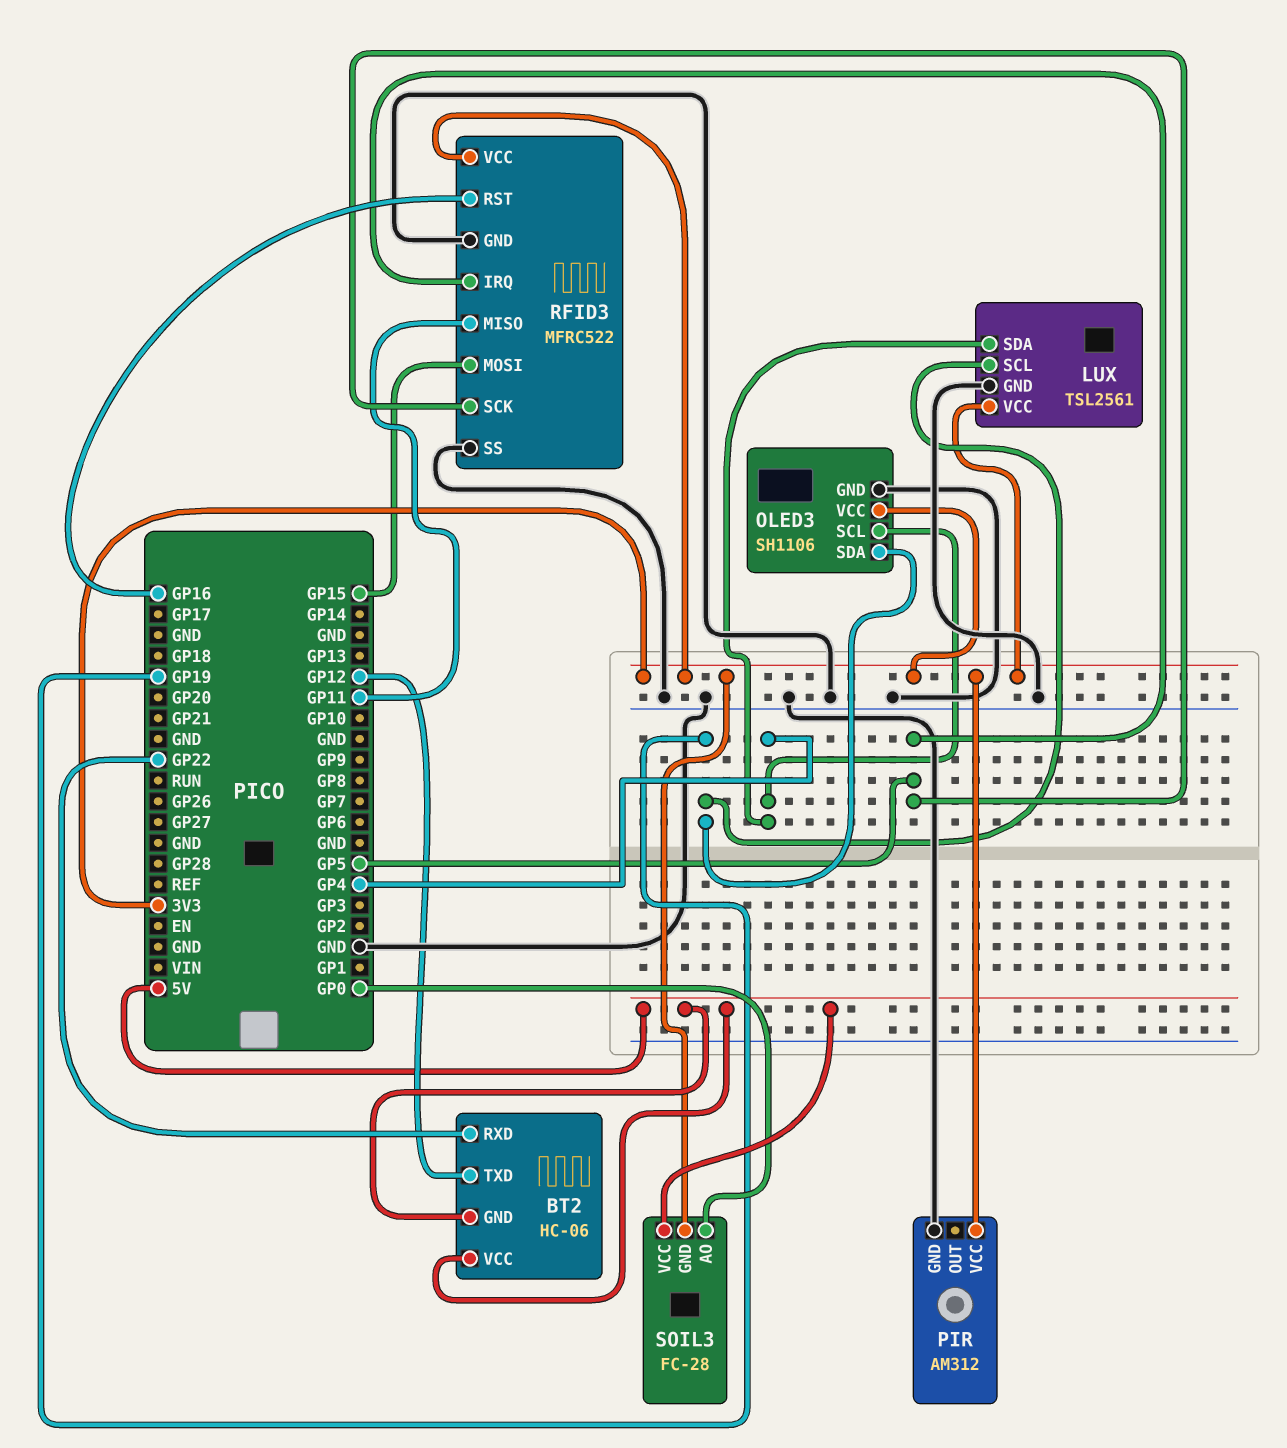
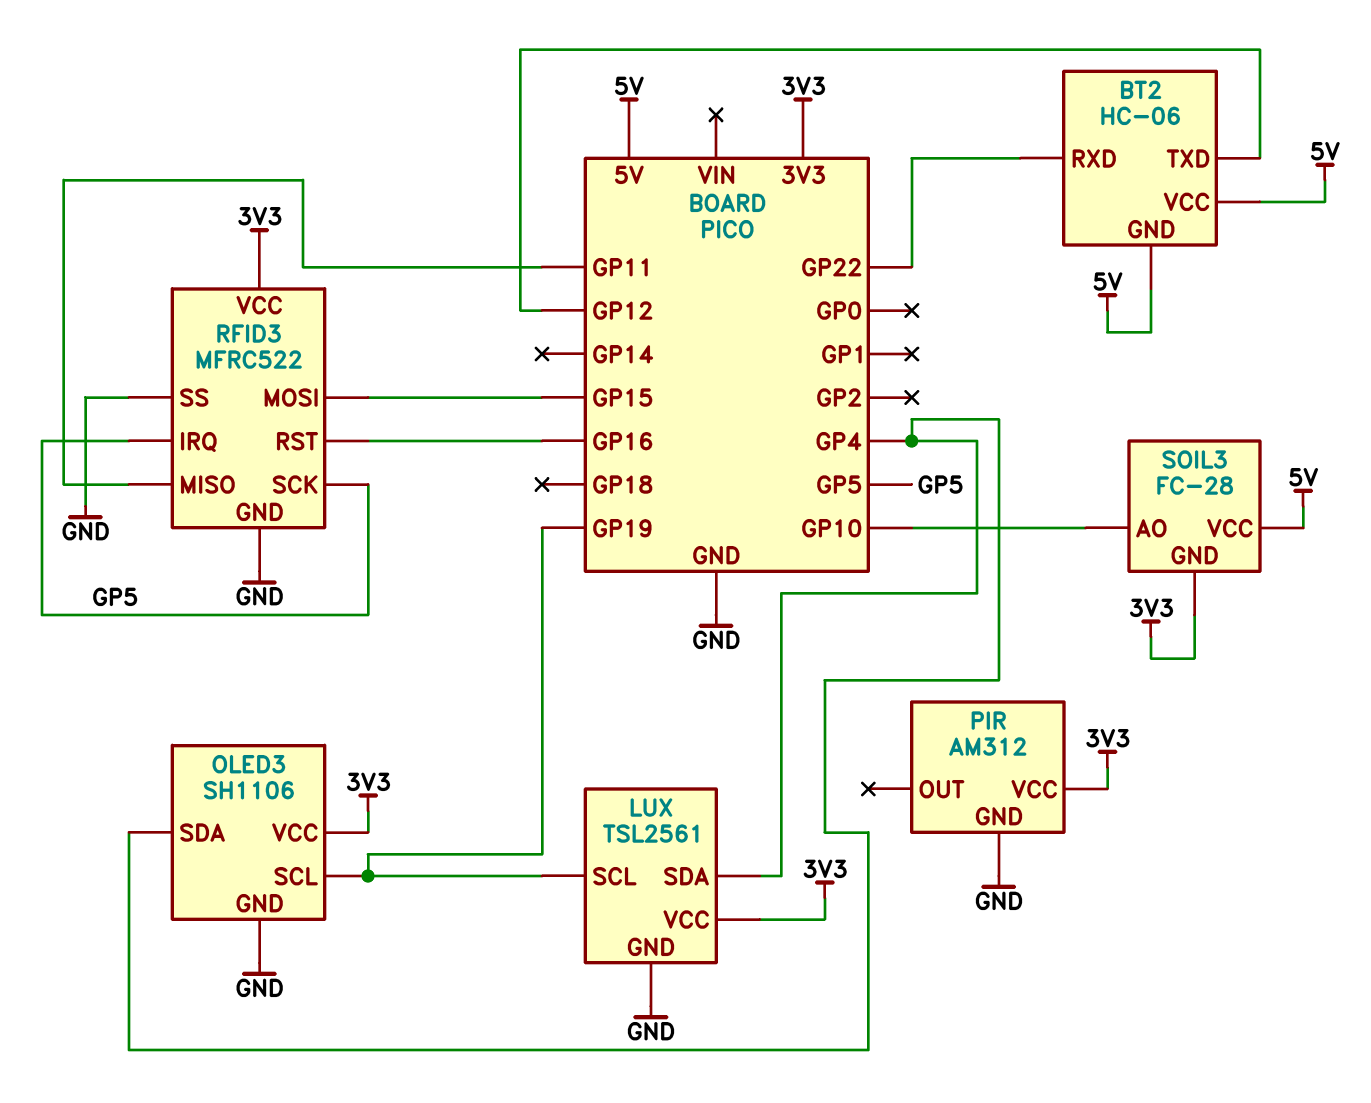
OLED3 pin SCL: GP4 -> GP19
OLED3 pin SDA: GP19 -> GP4
SOIL3 pin AO: GP0 -> GP10

